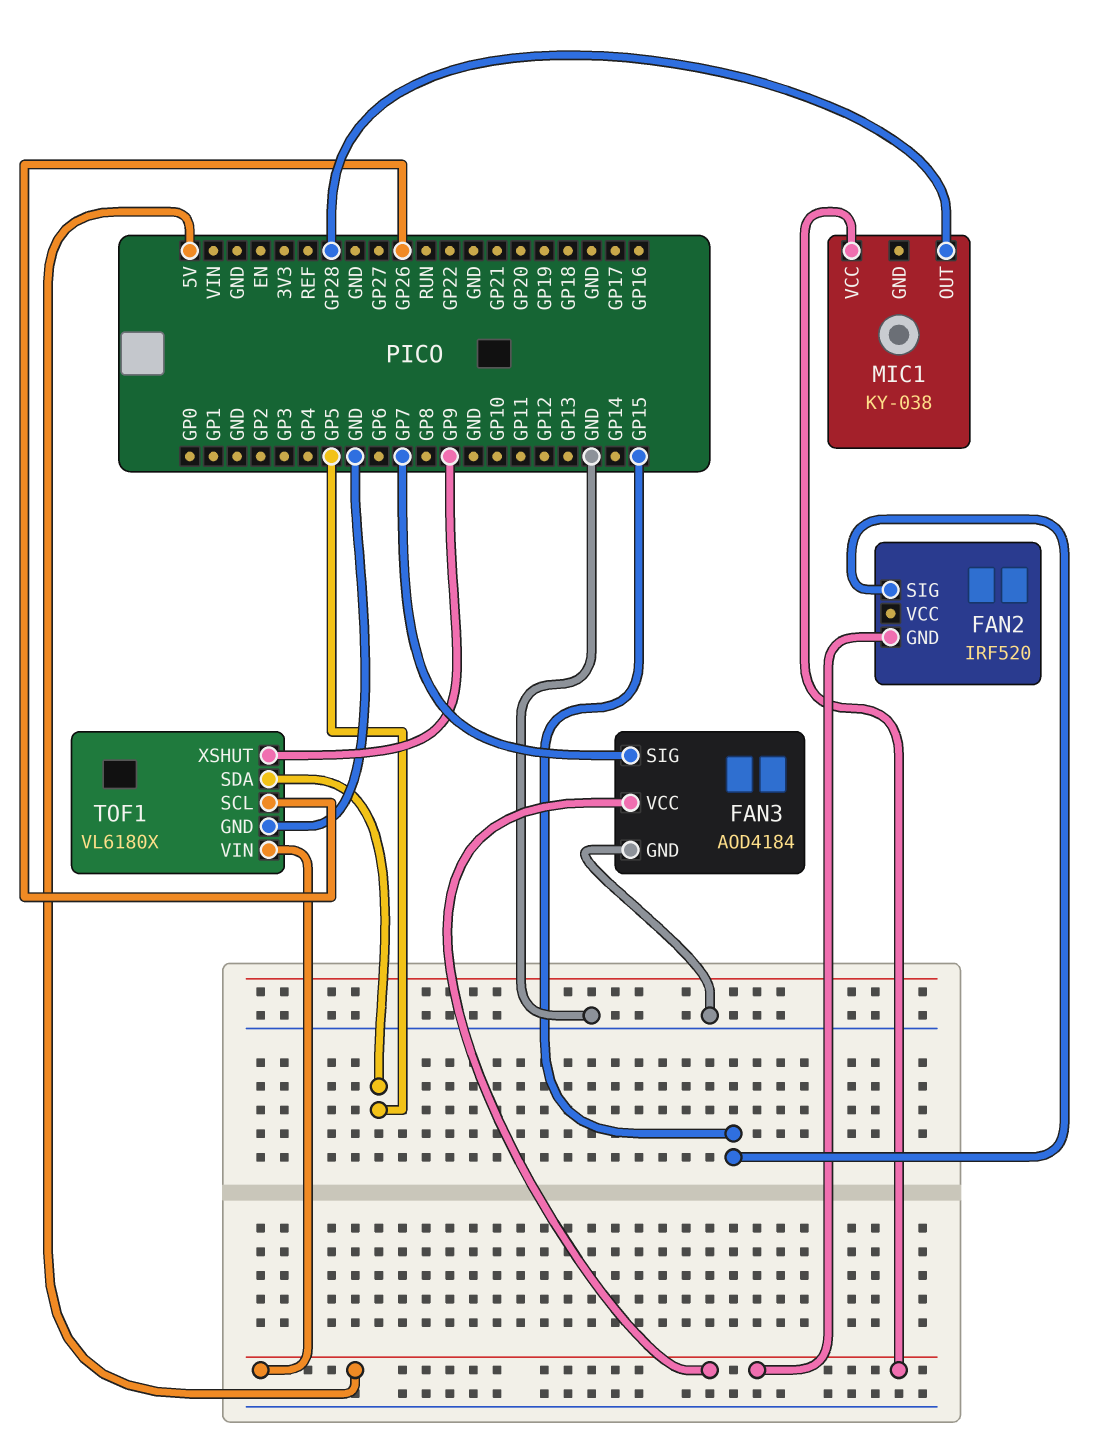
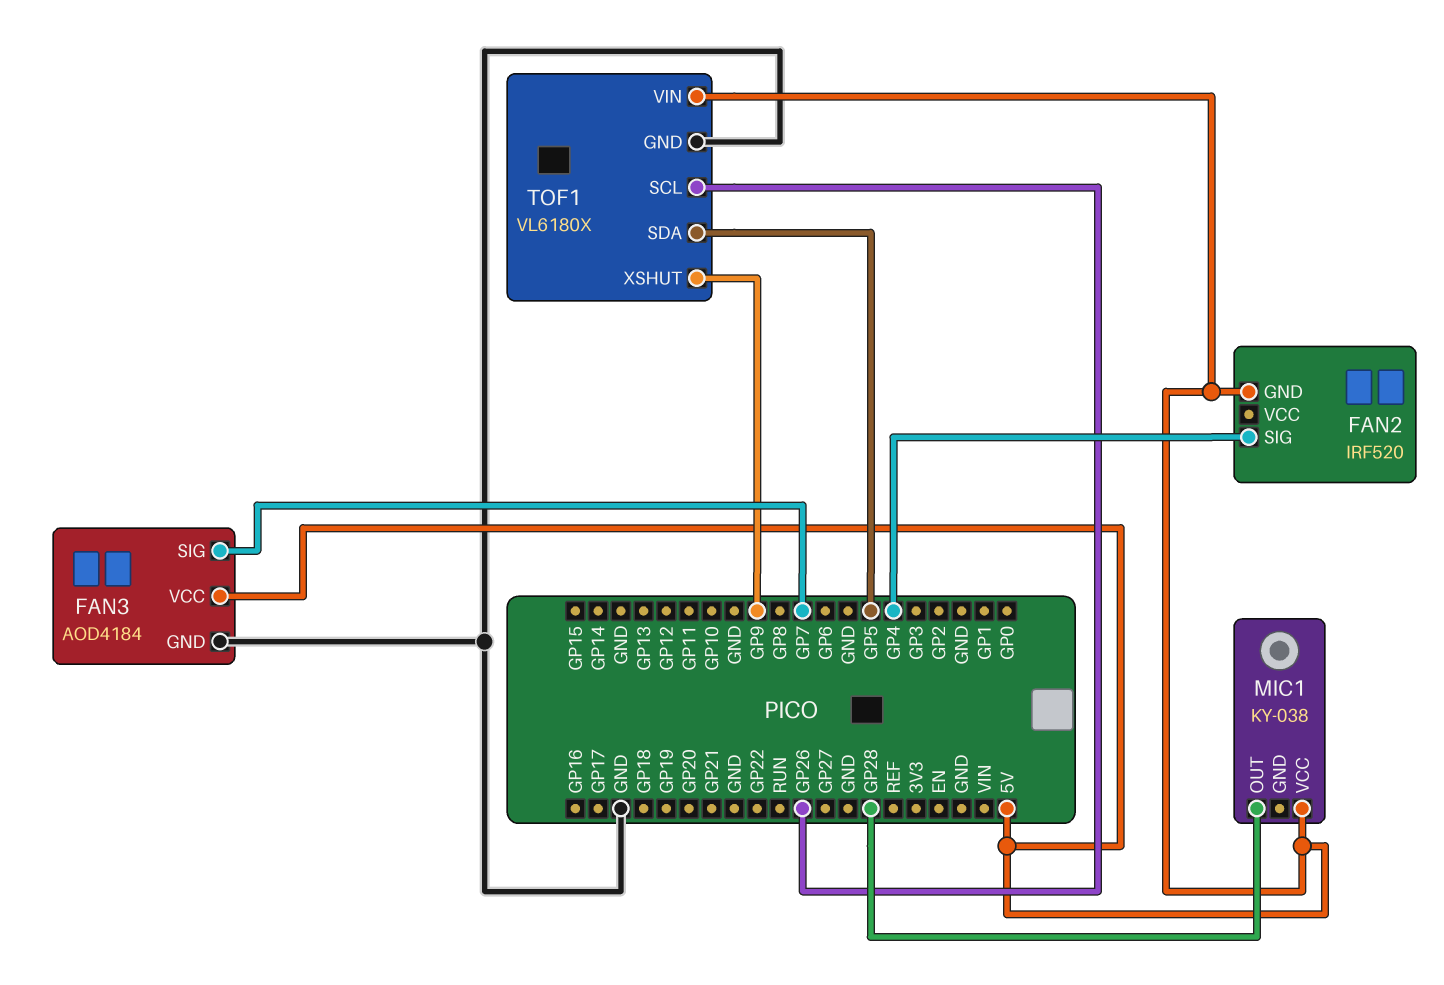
FAN2 pin SIG: GP15 -> GP4

